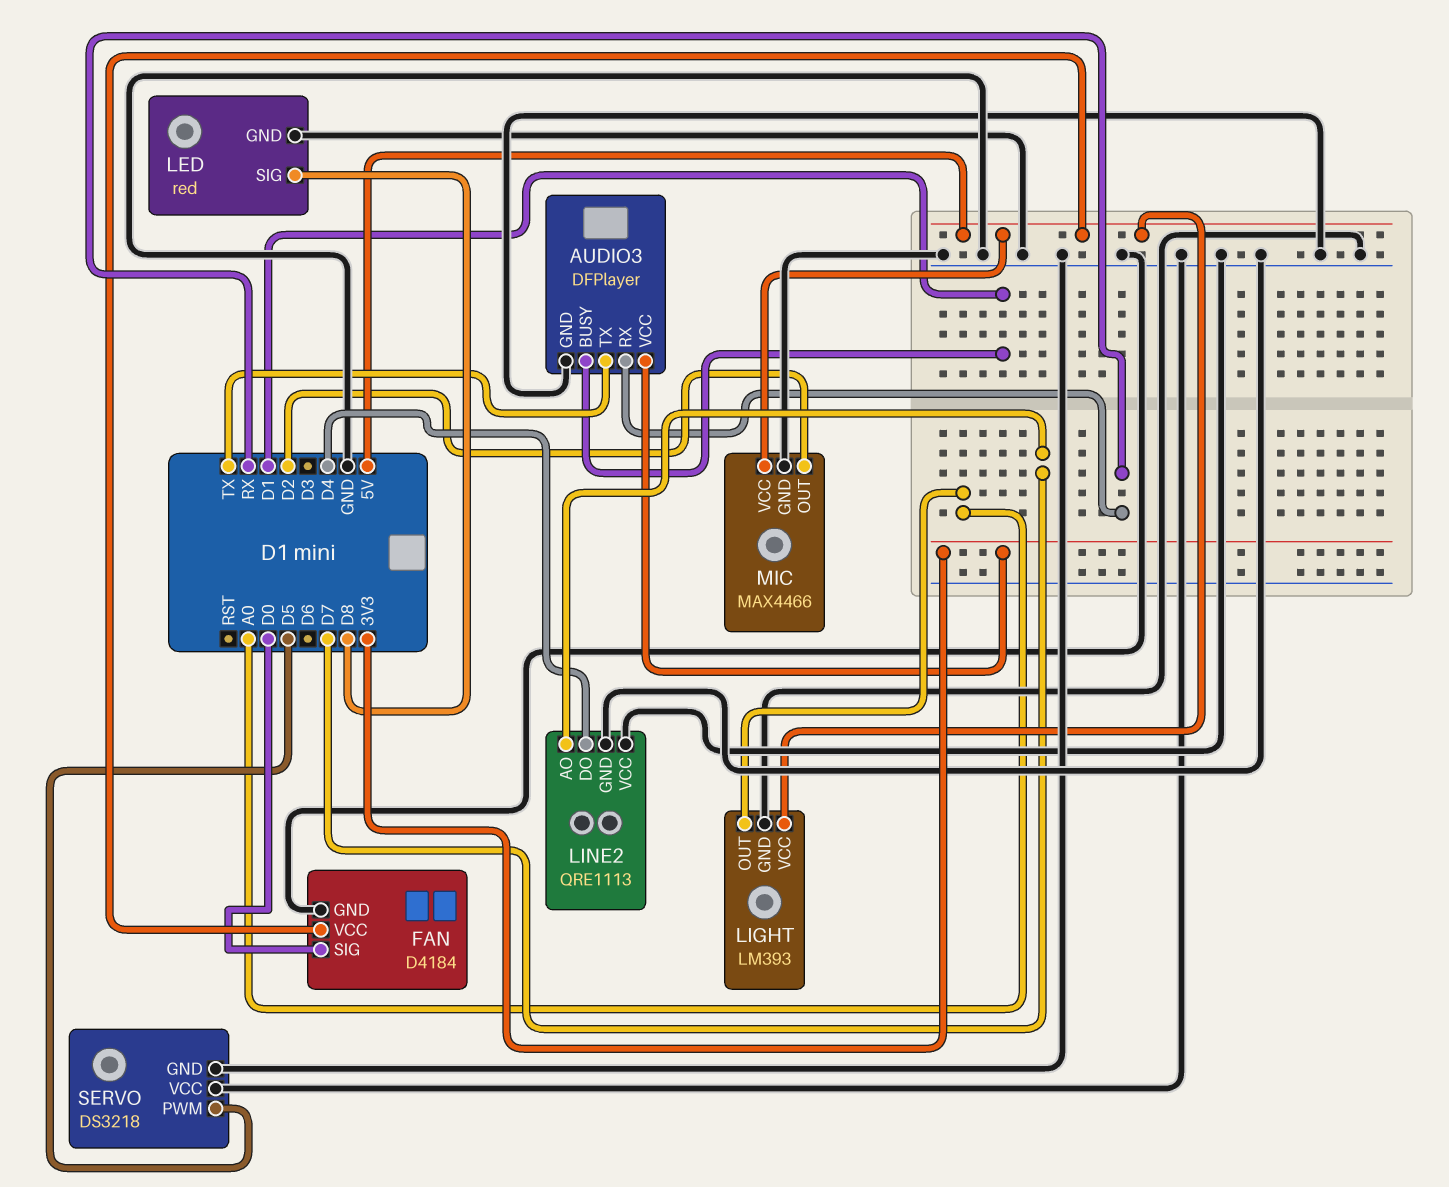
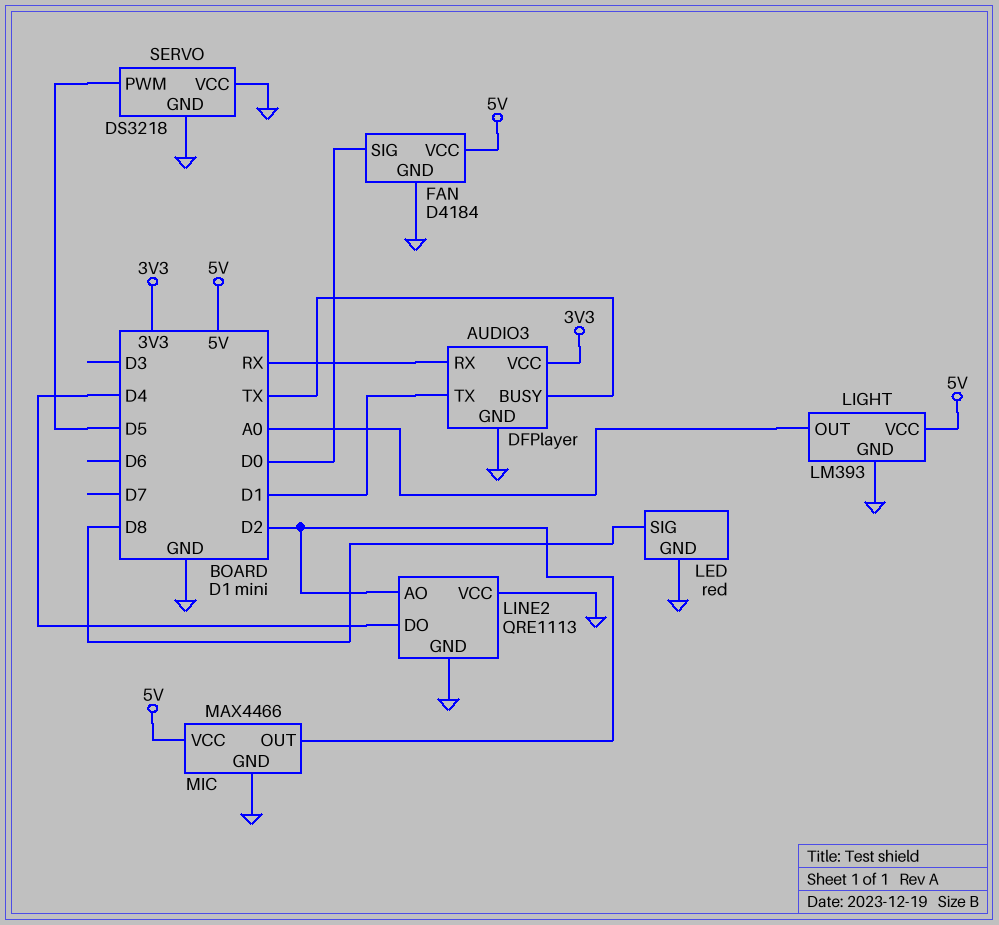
AUDIO3 pin BUSY: D1 -> TX
AUDIO3 pin TX: TX -> D1
LINE2 pin AO: D7 -> D2

